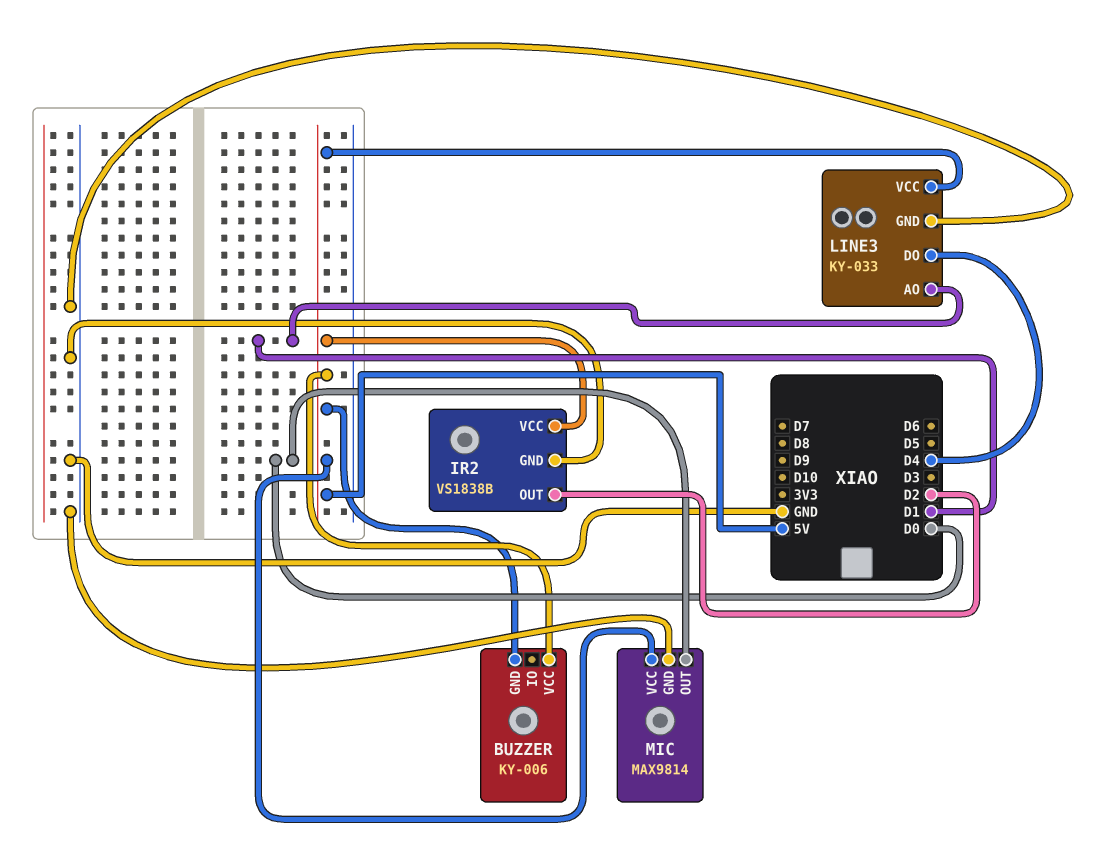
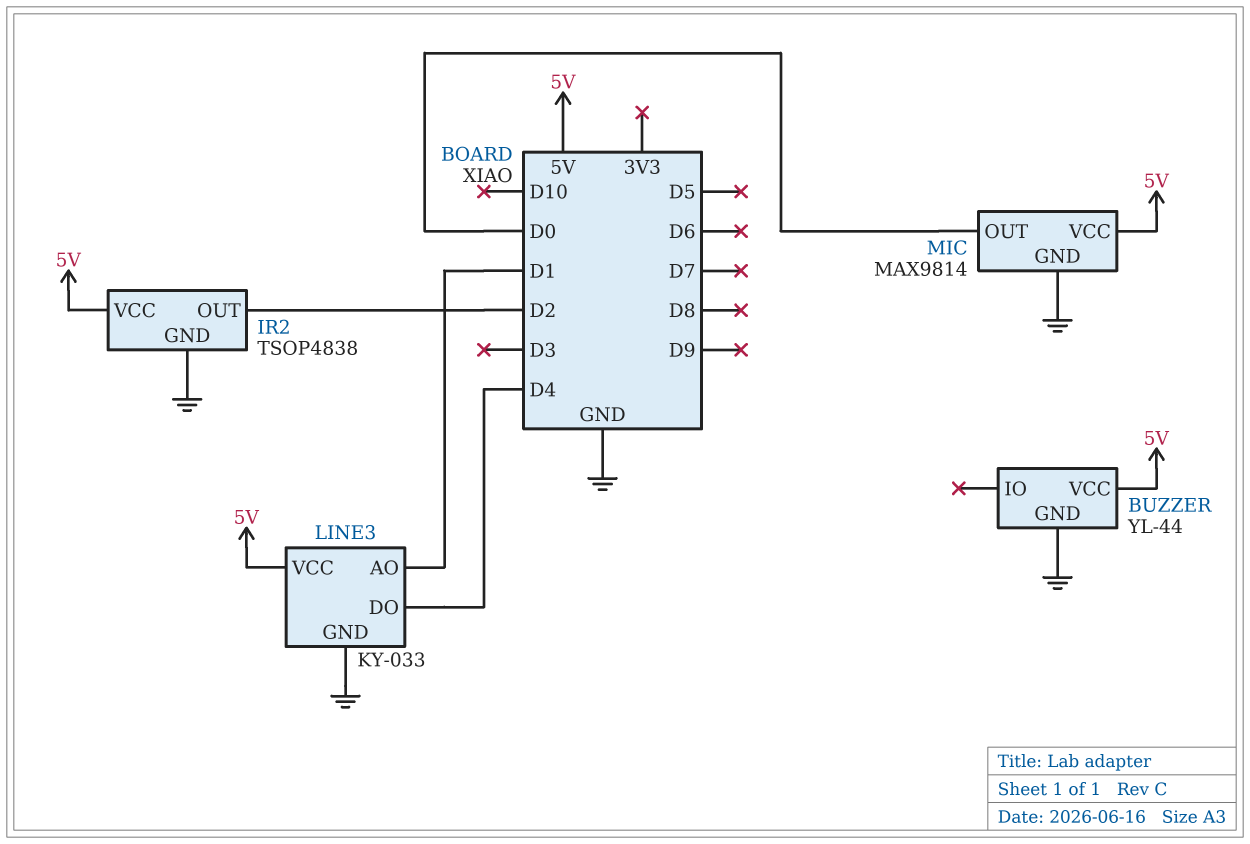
BUZZER: KY-006 -> YL-44
BUZZER pin GND: 5V -> GND
IR2: VS1838B -> TSOP4838

